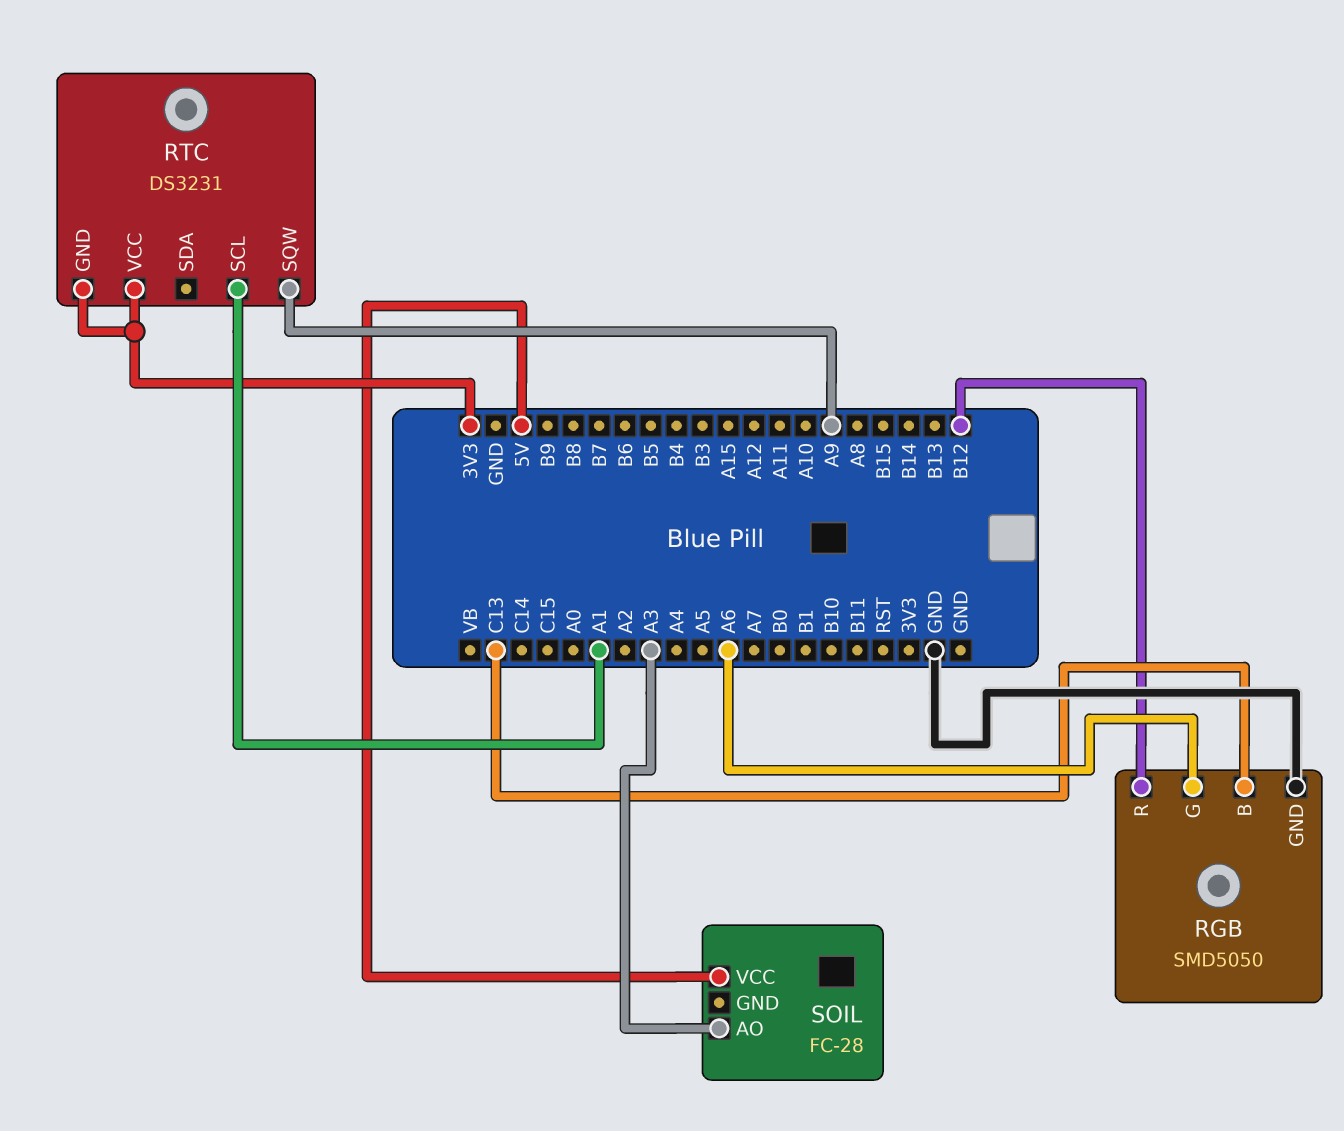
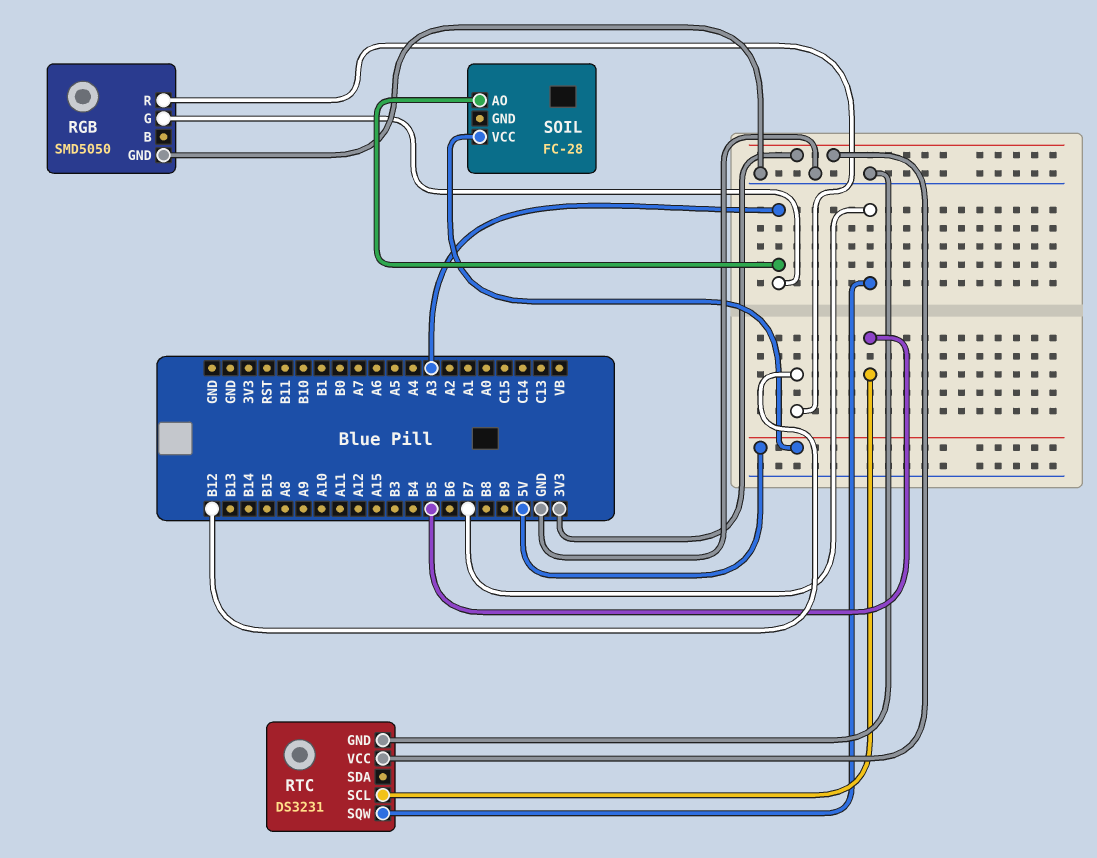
RGB pin B: C13 -> none
RGB pin G: A6 -> A3
RTC pin GND: 3V3 -> GND
RTC pin SCL: A1 -> B5
RTC pin SQW: A9 -> B7

